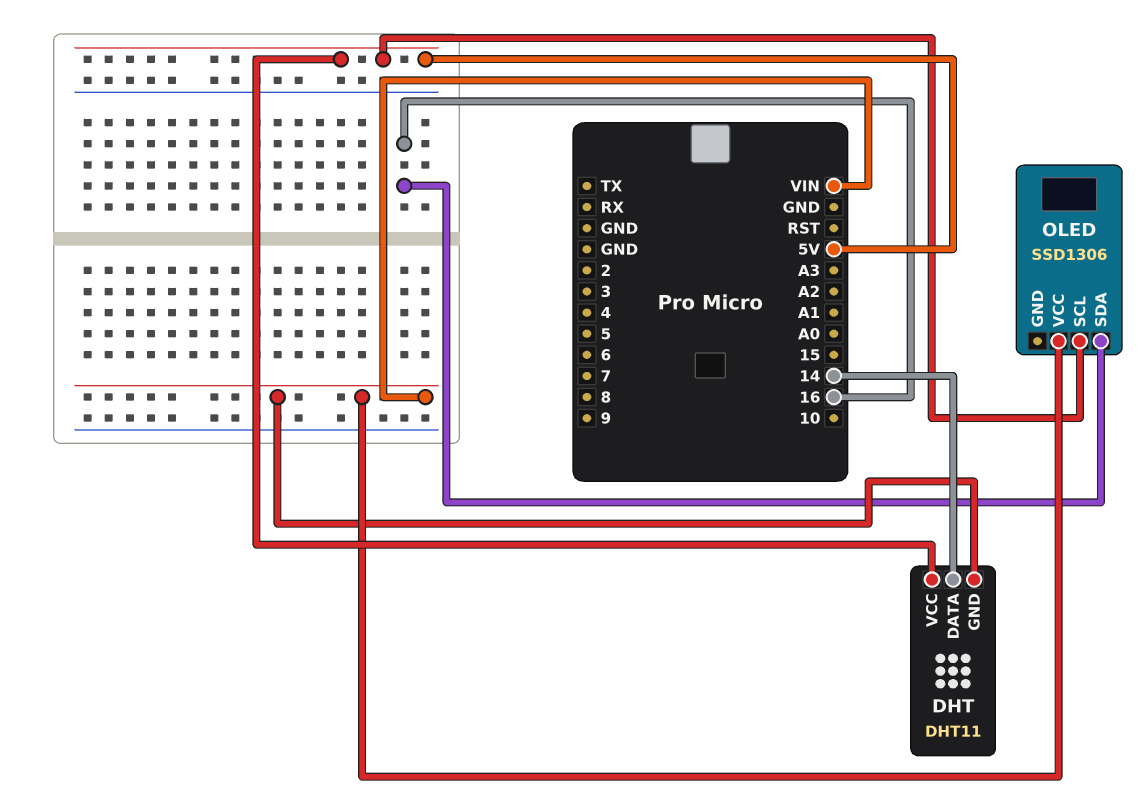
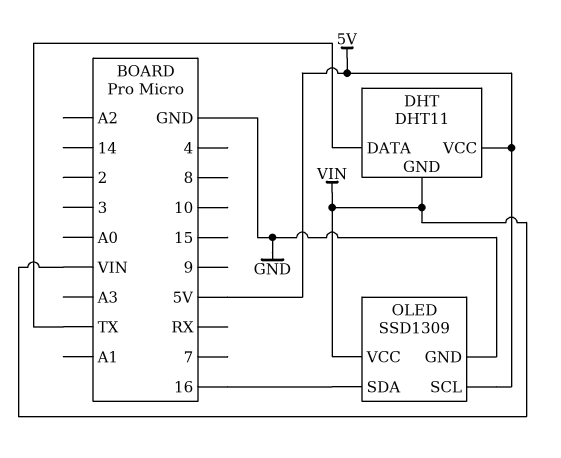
DHT pin DATA: 14 -> TX
OLED: SSD1306 -> SSD1309
OLED pin GND: none -> GND

